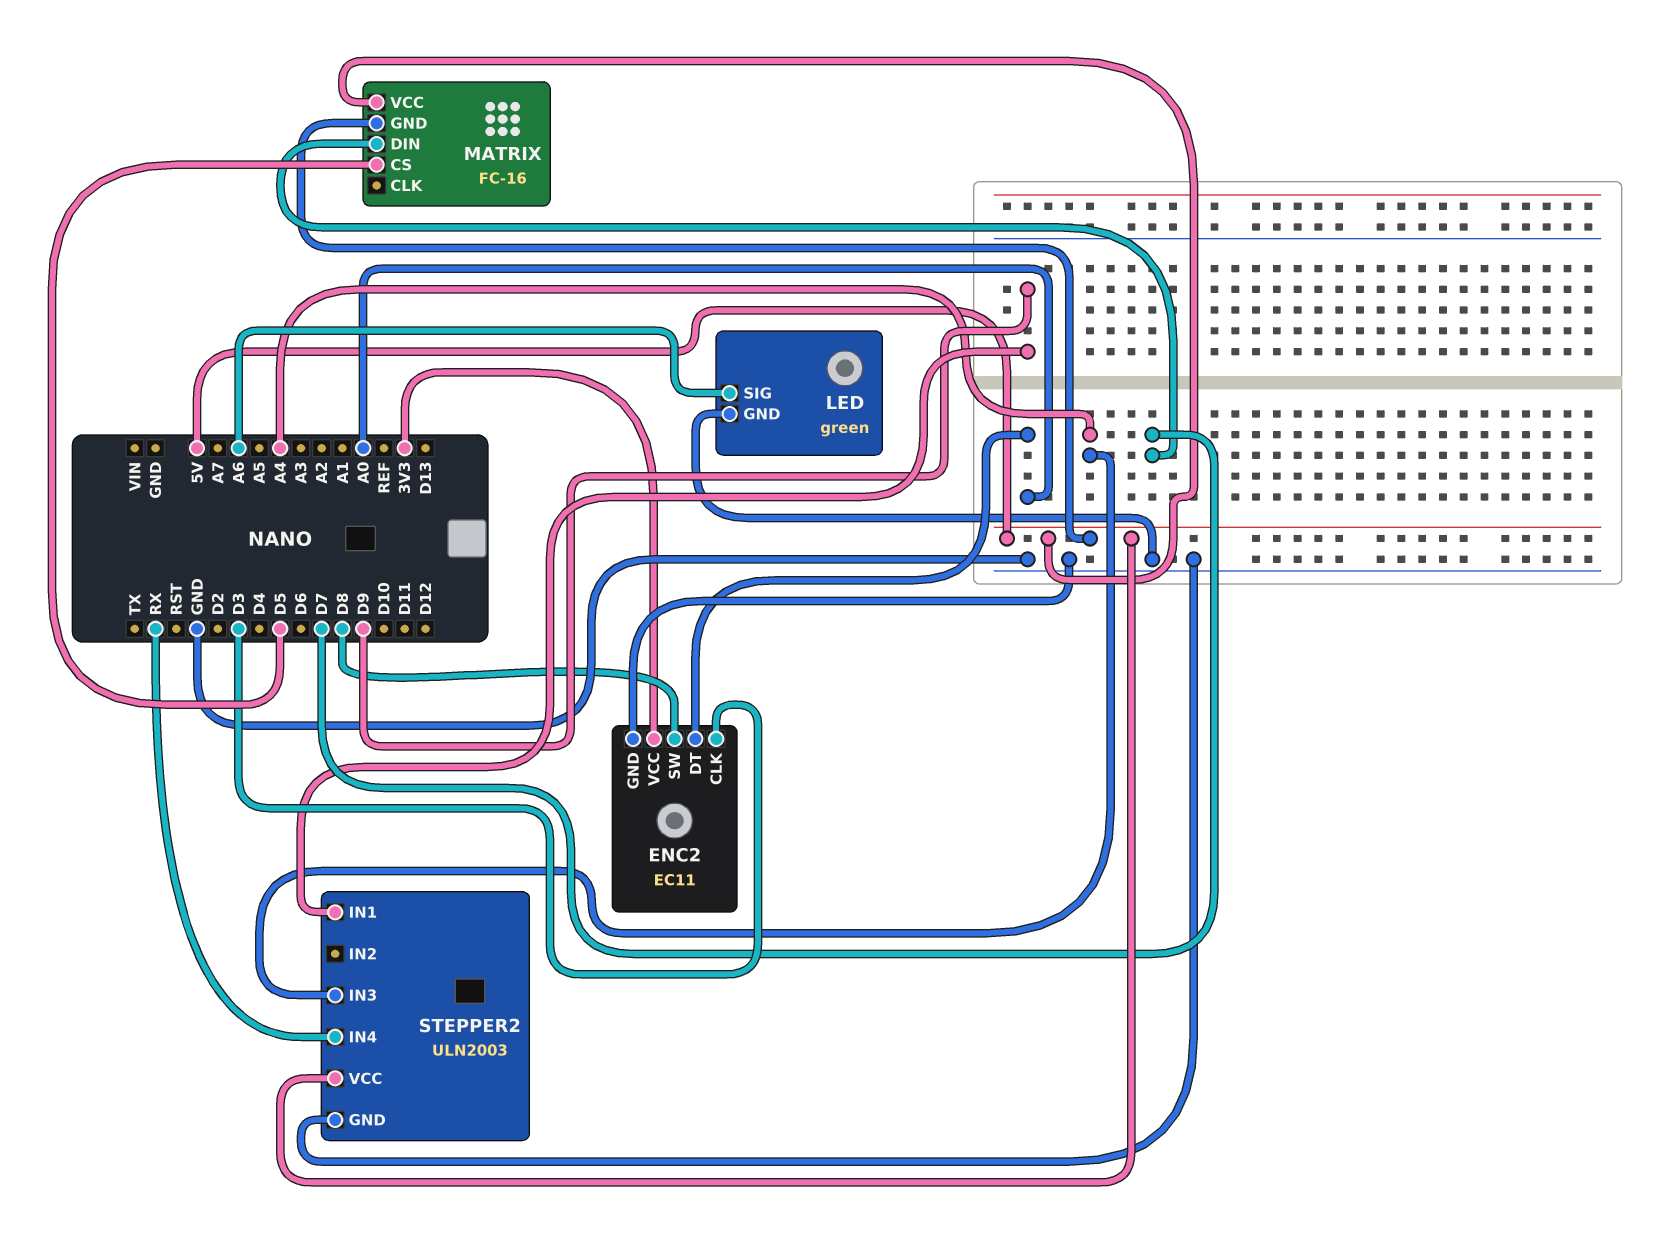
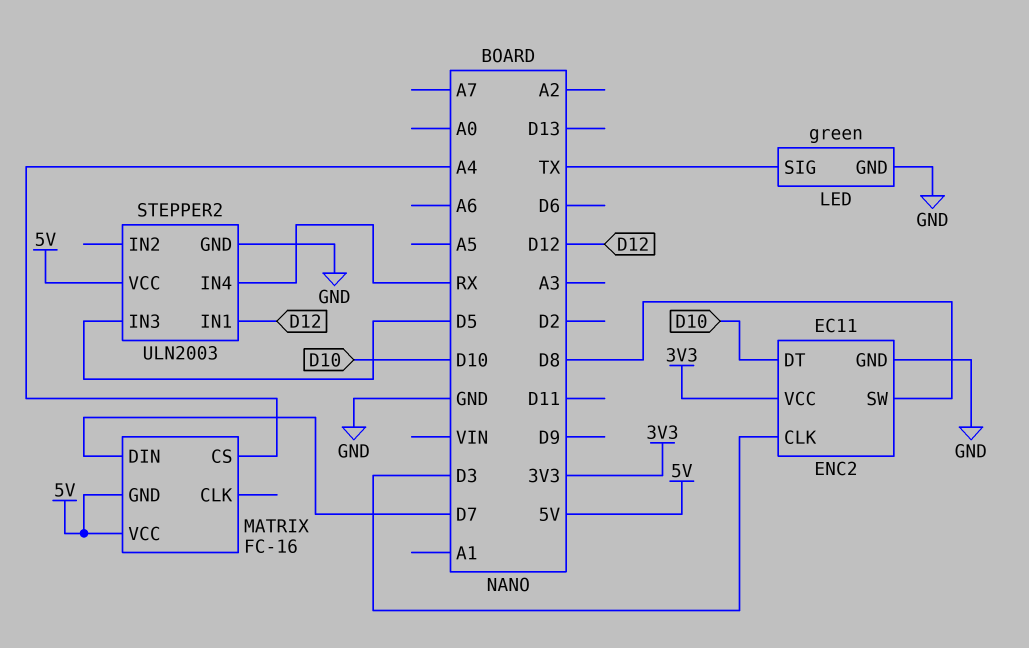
ENC2 pin DT: A0 -> D10
LED pin SIG: A6 -> TX
MATRIX pin CS: D5 -> A4
STEPPER2 pin IN1: D9 -> D12
STEPPER2 pin IN3: A4 -> D5

